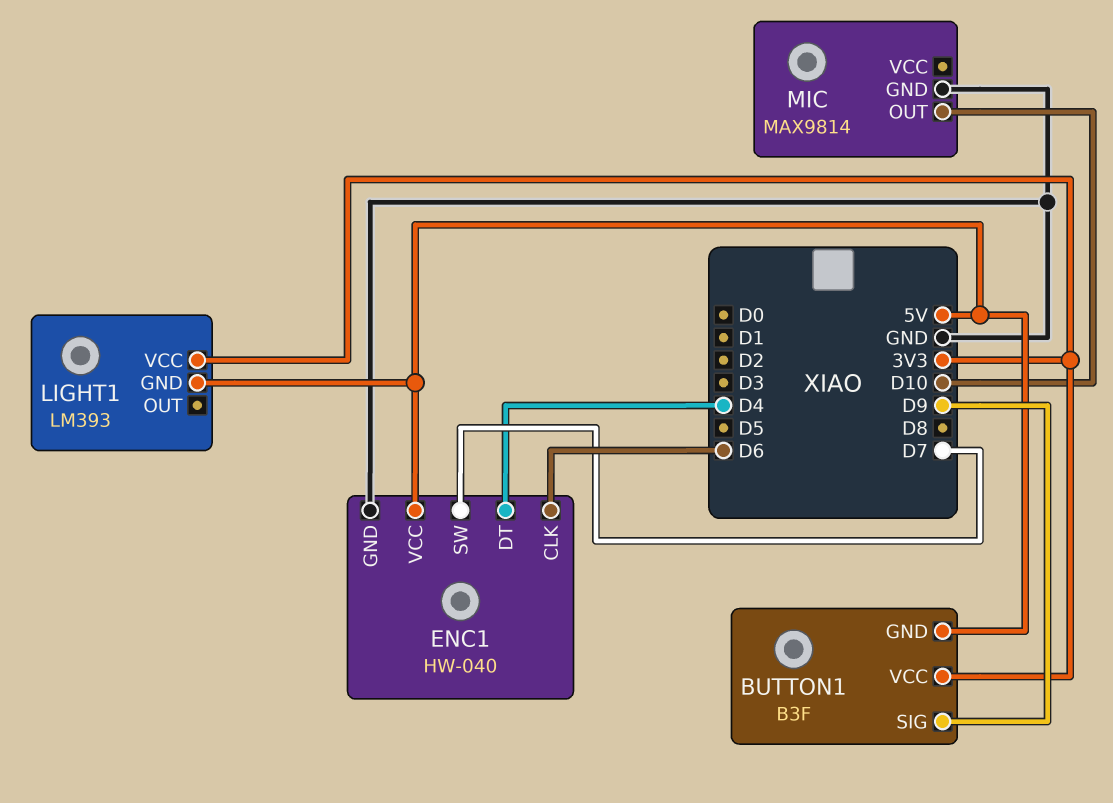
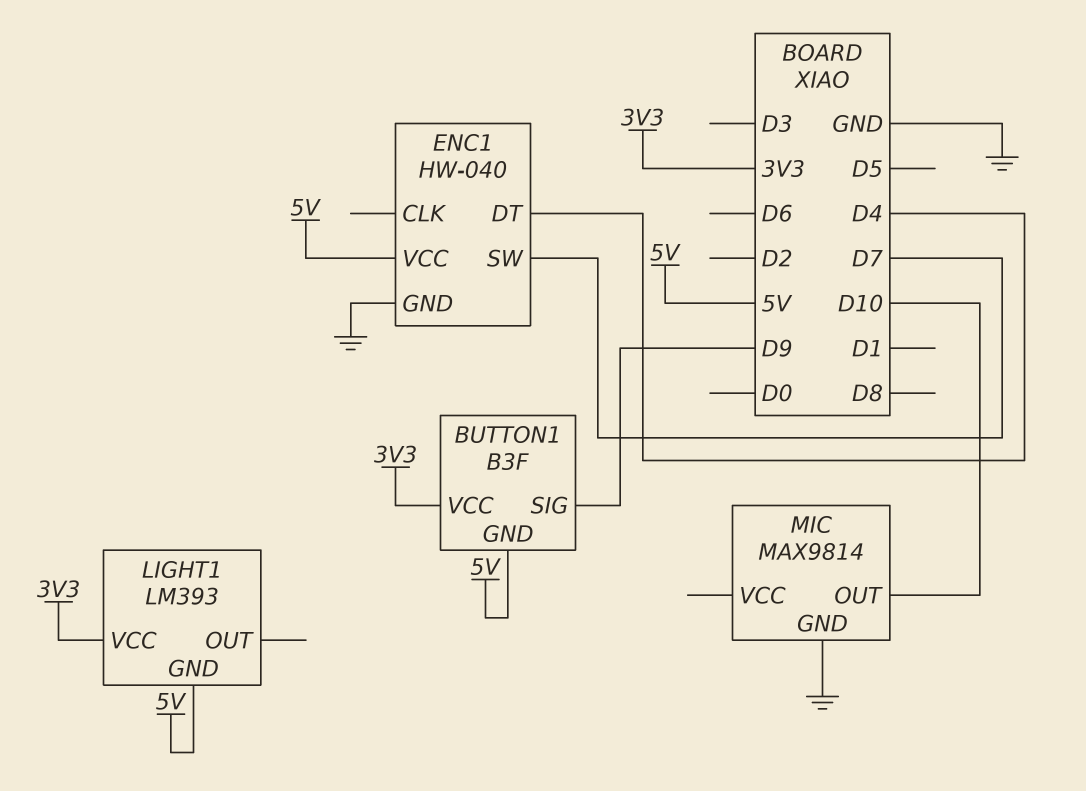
ENC1 pin CLK: D6 -> none

